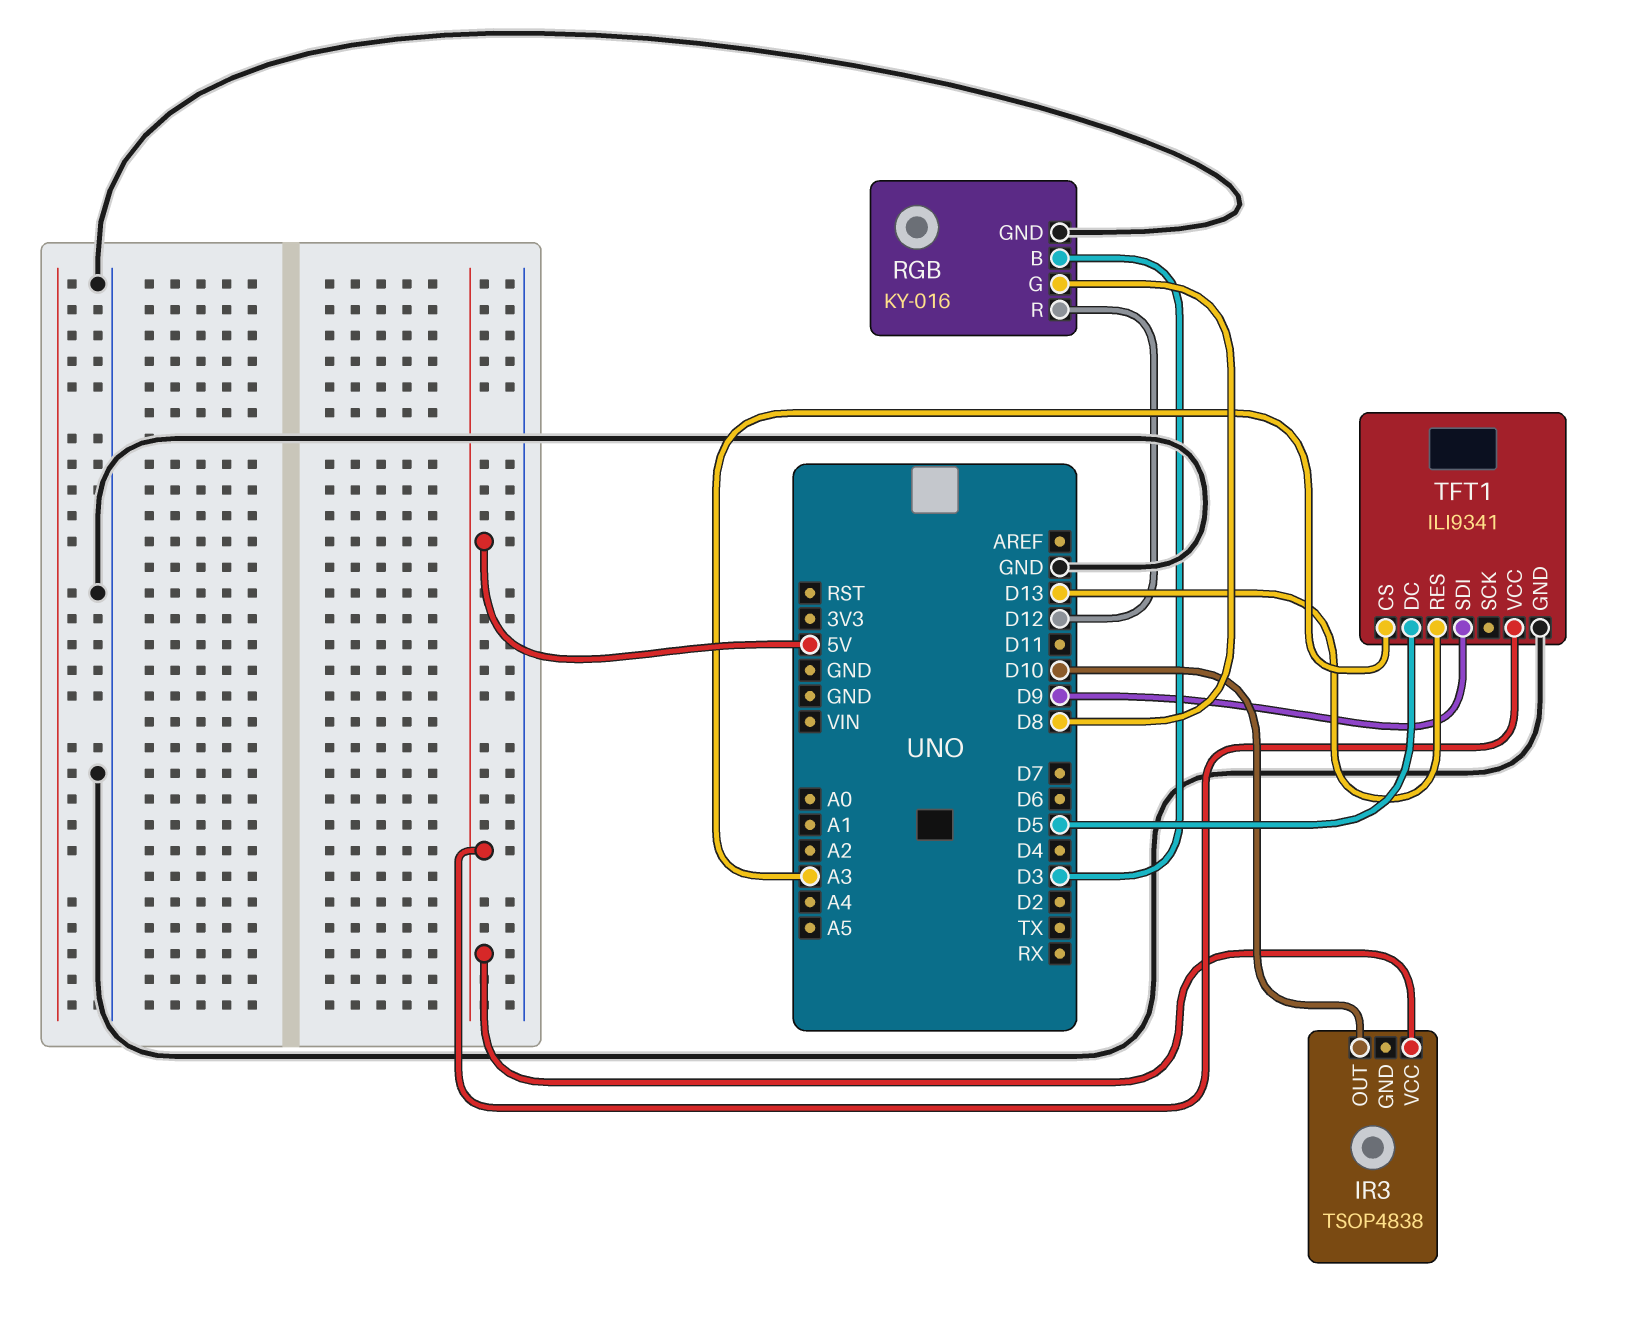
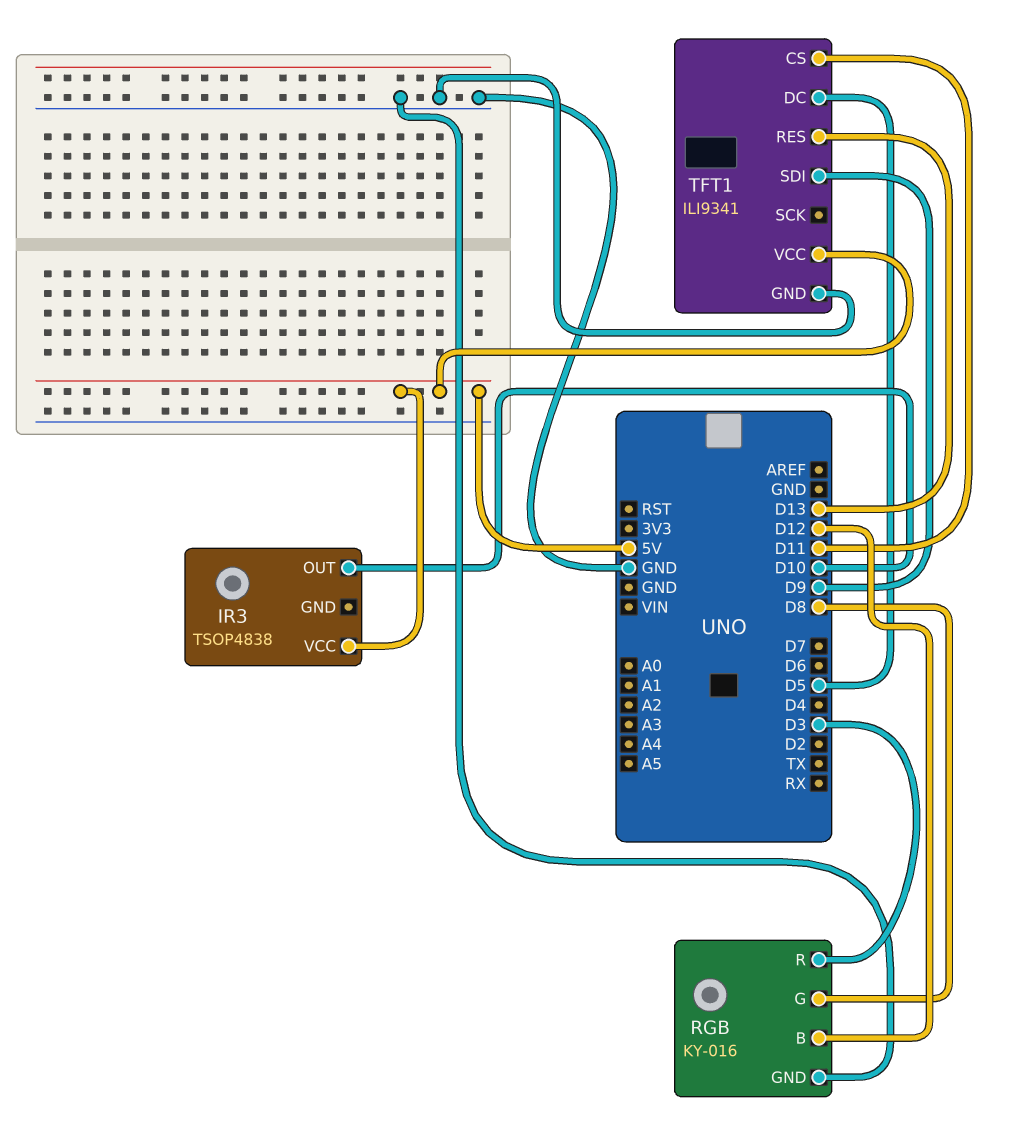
RGB pin B: D3 -> D12
RGB pin R: D12 -> D3
TFT1 pin CS: A3 -> D11

